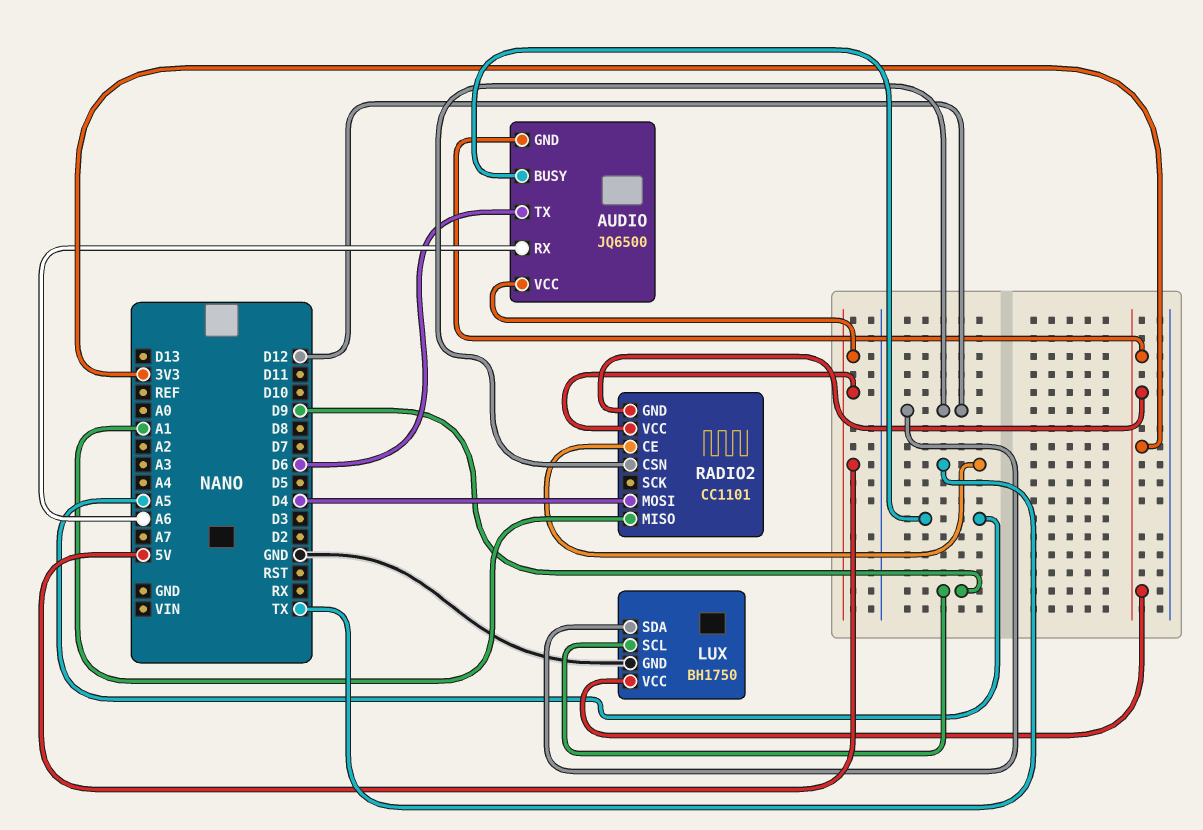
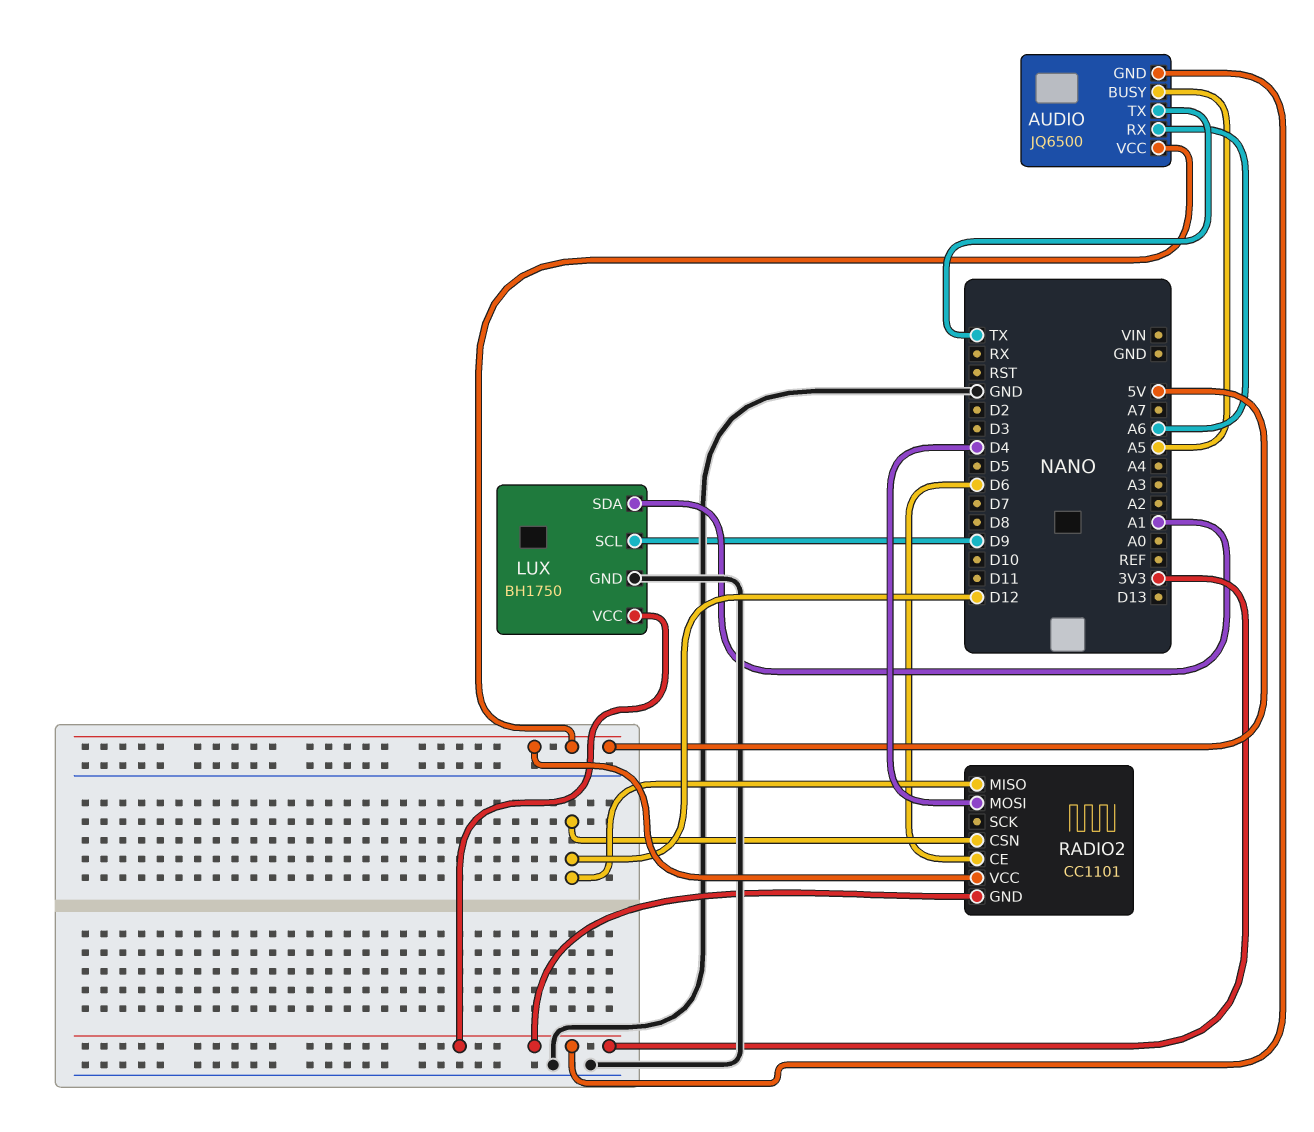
AUDIO pin TX: D6 -> TX
LUX pin SDA: D12 -> A1
RADIO2 pin CE: TX -> D6
RADIO2 pin MISO: A1 -> D12

